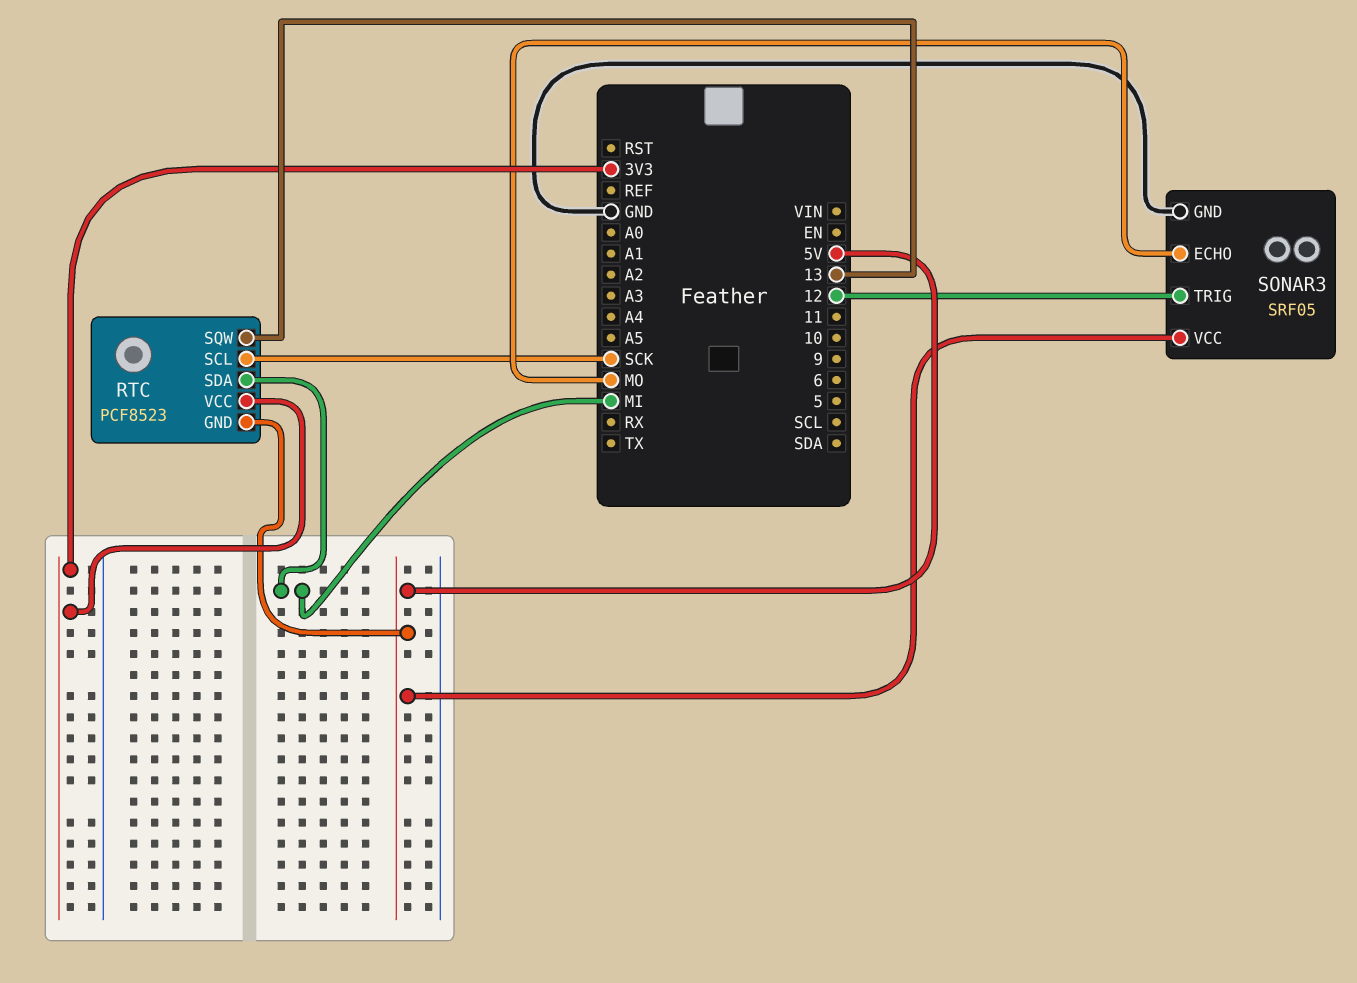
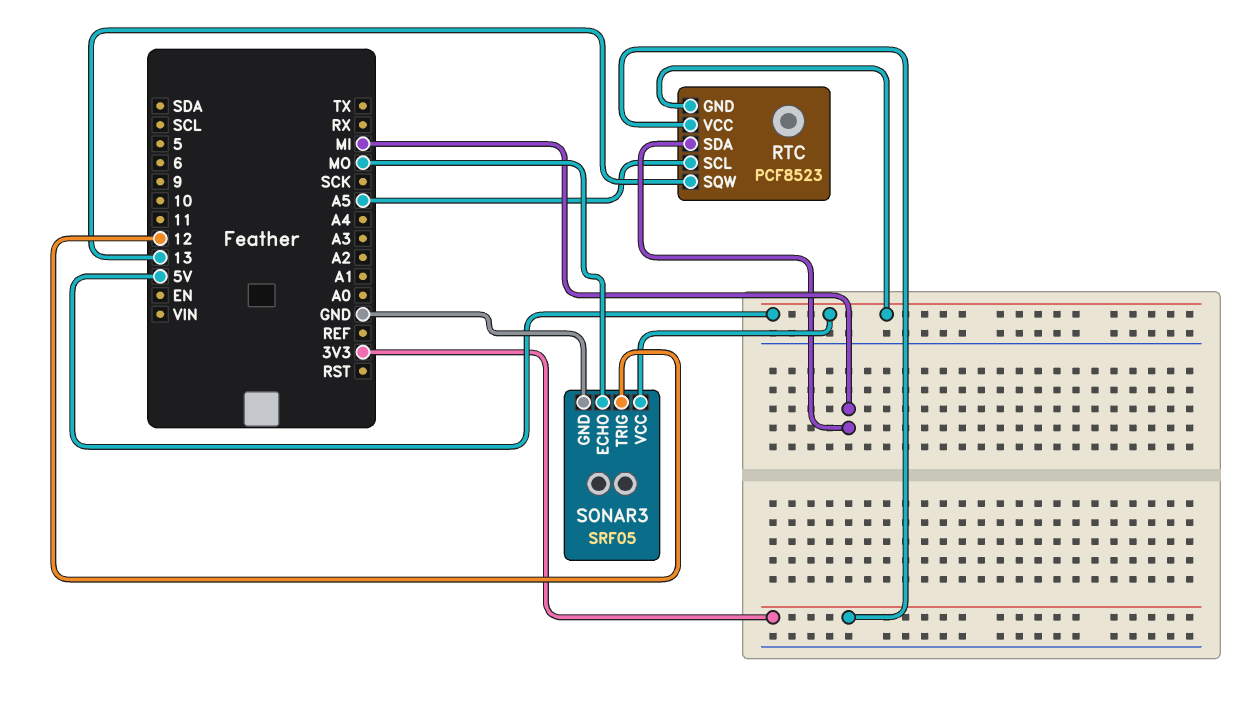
RTC pin SCL: SCK -> A5

